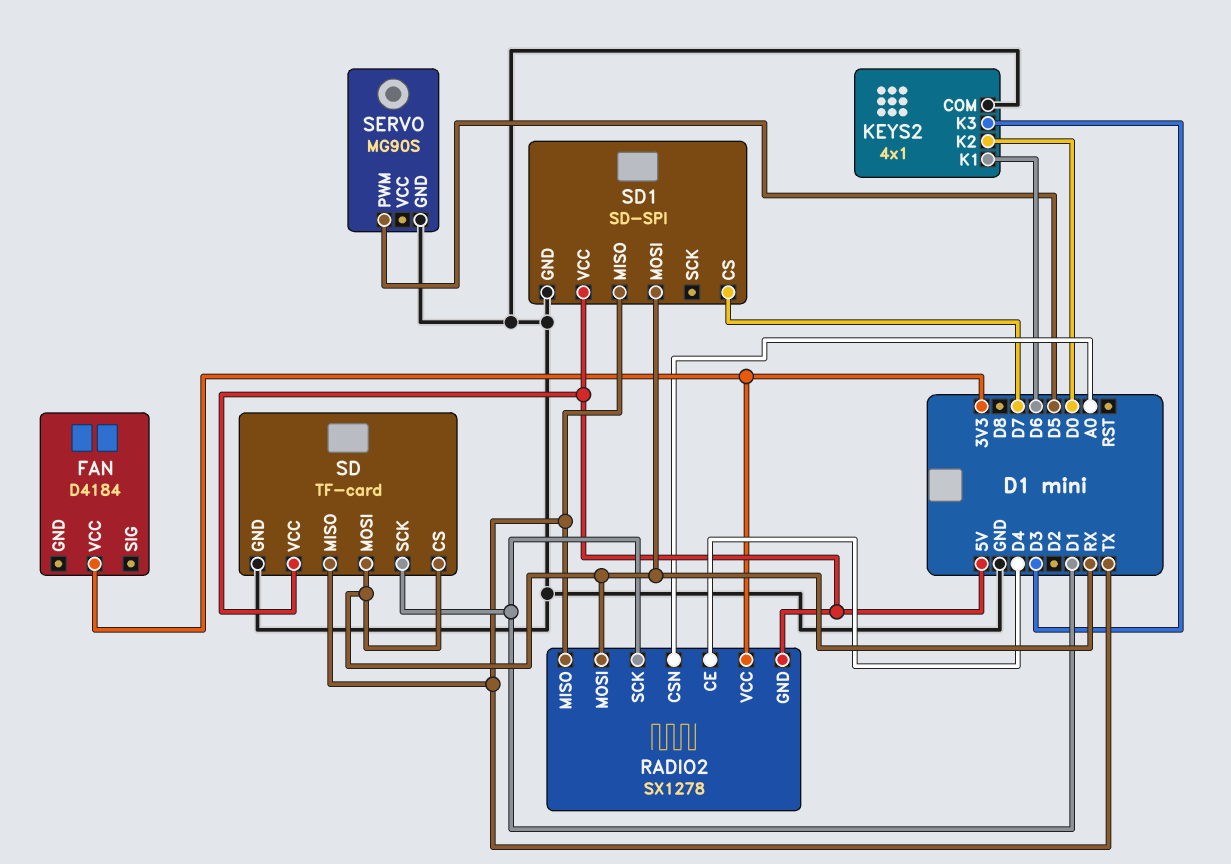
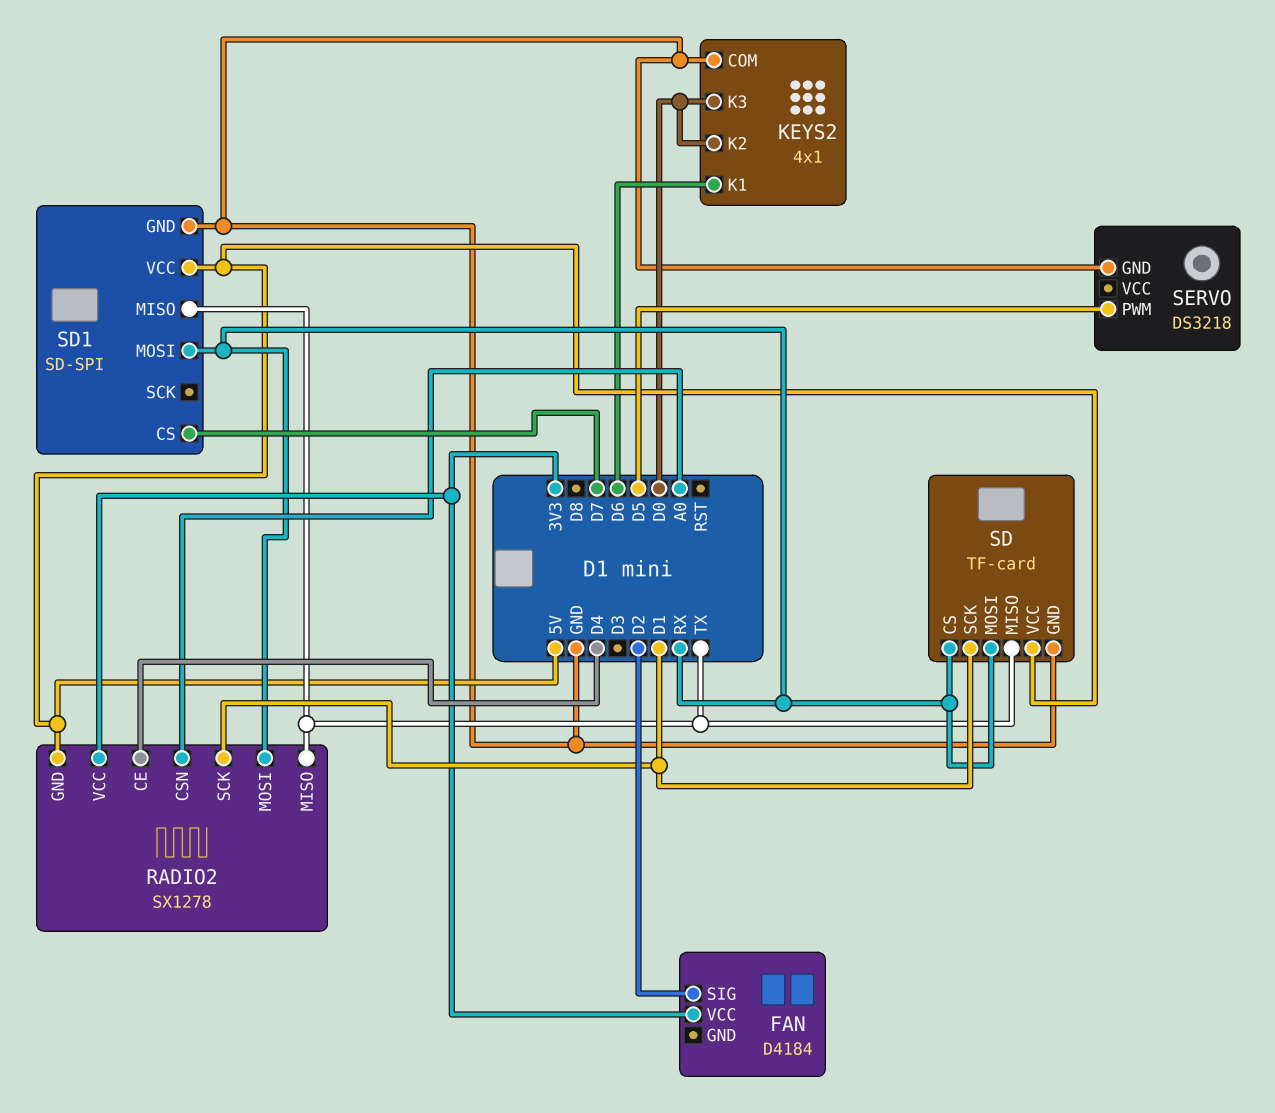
FAN pin SIG: none -> D2
KEYS2 pin K3: D3 -> D0
SERVO: MG90S -> DS3218

